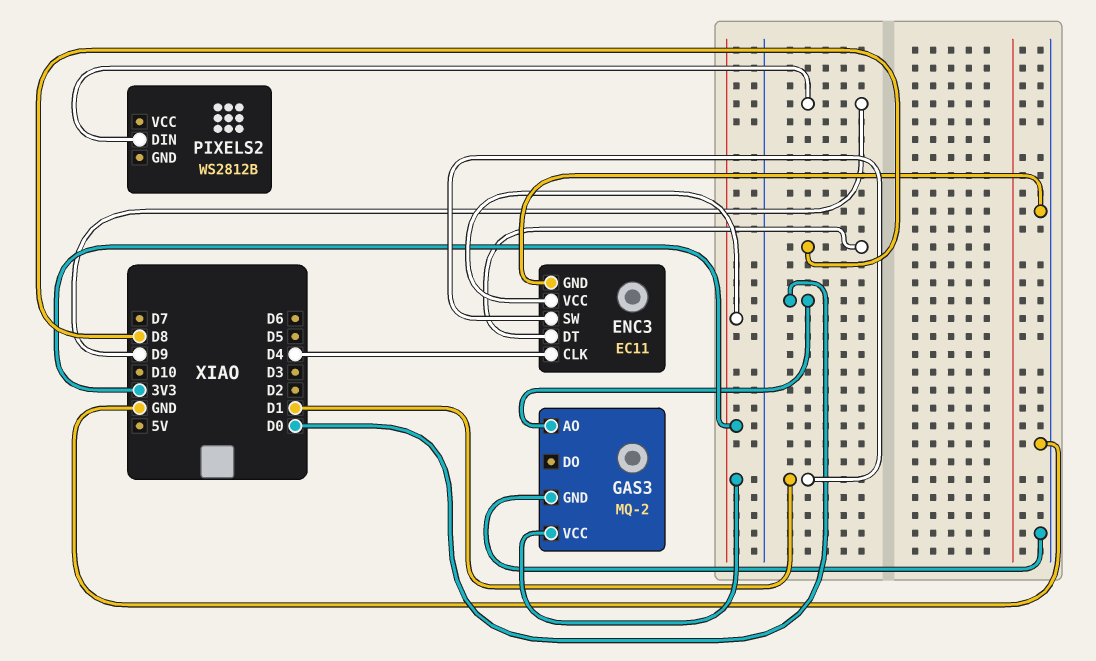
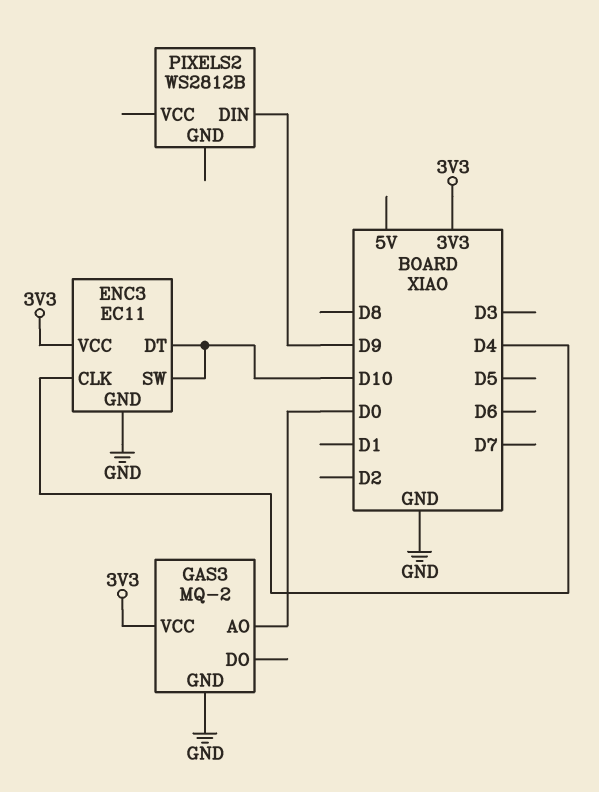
ENC3 pin DT: D8 -> D10
ENC3 pin SW: D1 -> D10

